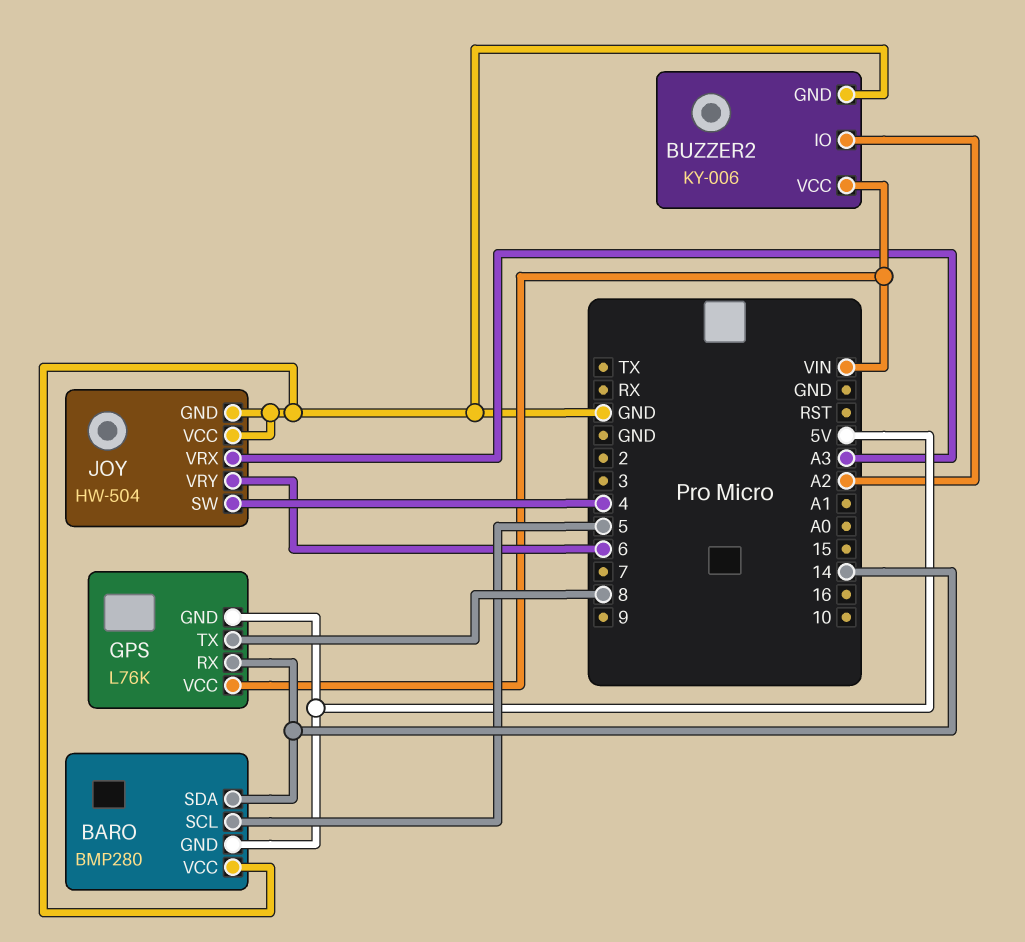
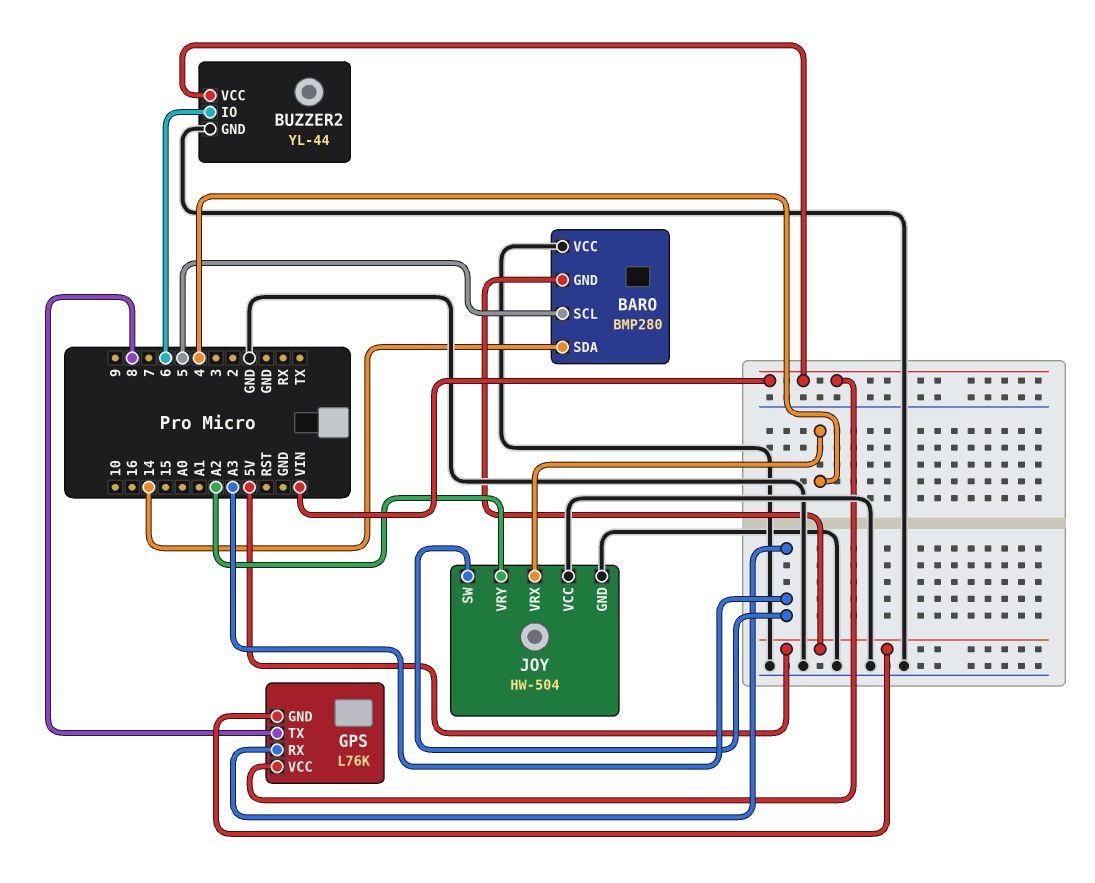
BUZZER2: KY-006 -> YL-44
BUZZER2 pin IO: A2 -> 6
GPS pin RX: 14 -> A3
JOY pin SW: 4 -> A3
JOY pin VRX: A3 -> 4
JOY pin VRY: 6 -> A2

